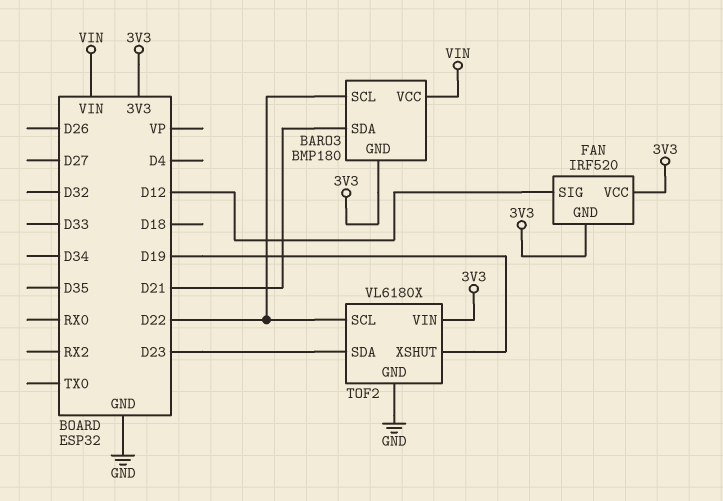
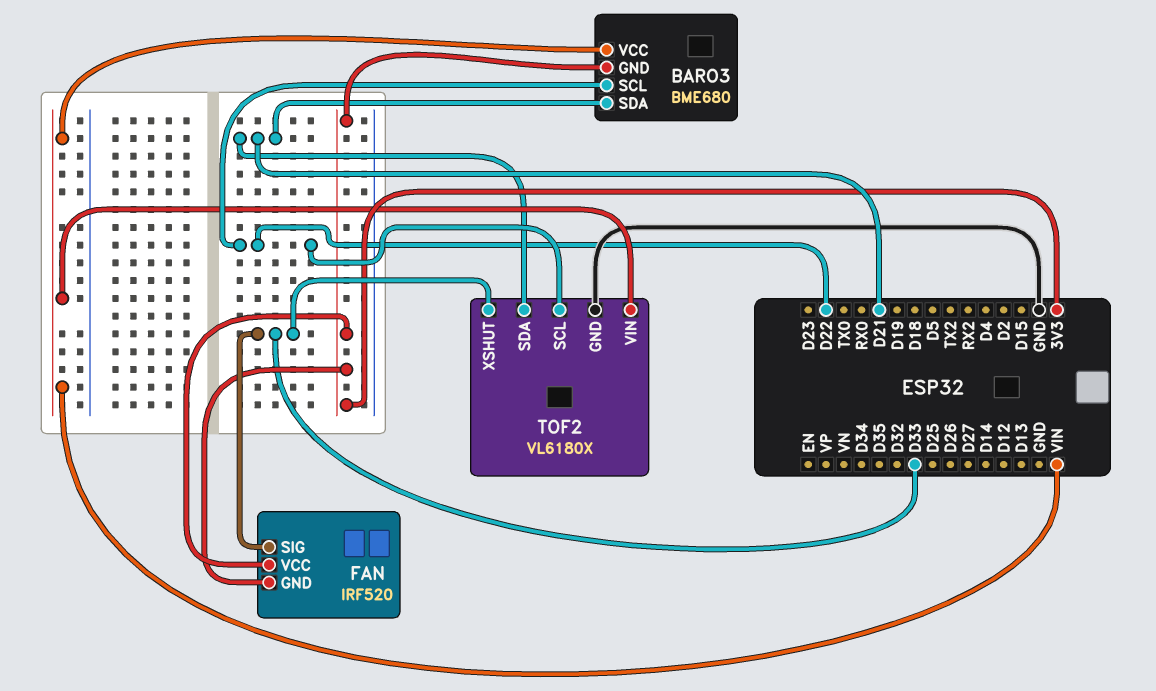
BARO3: BMP180 -> BME680
FAN pin SIG: D12 -> D33
TOF2 pin SDA: D23 -> D21
TOF2 pin VIN: 3V3 -> VIN
TOF2 pin XSHUT: D19 -> D33

